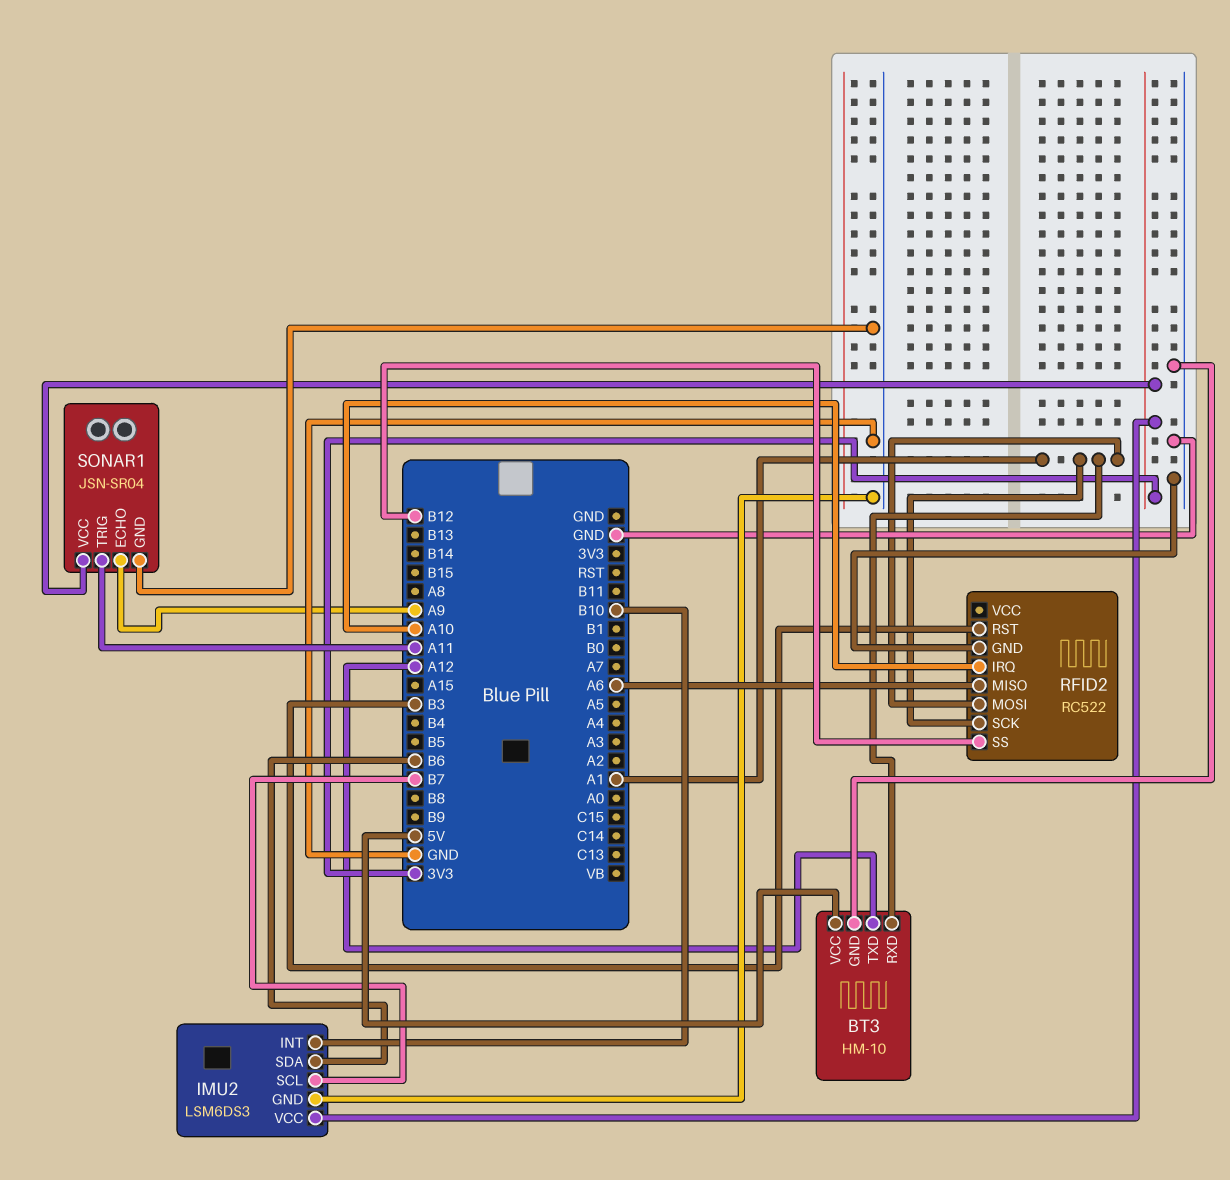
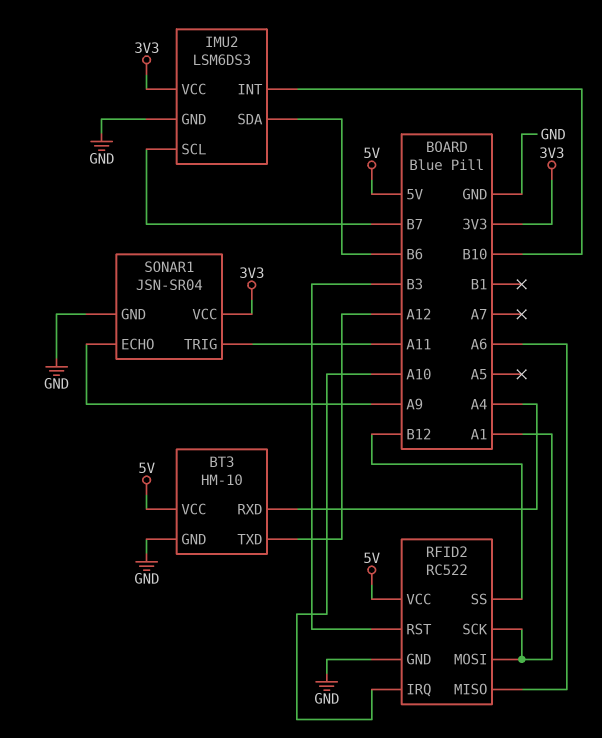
BT3 pin RXD: A1 -> A4
RFID2 pin VCC: none -> 5V

